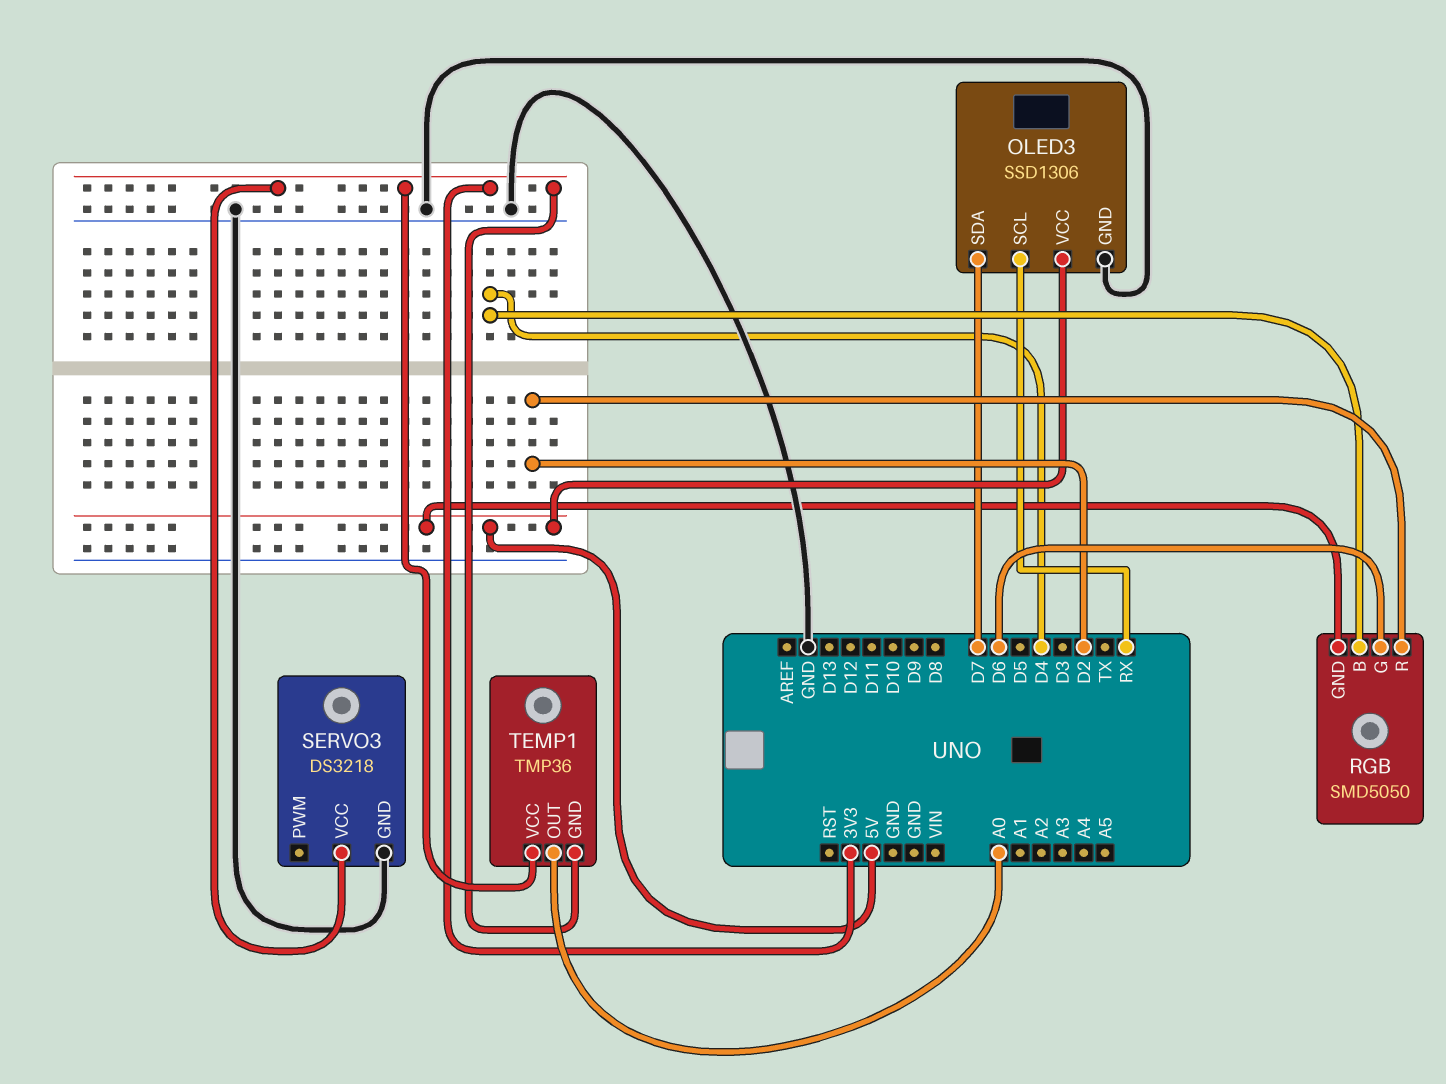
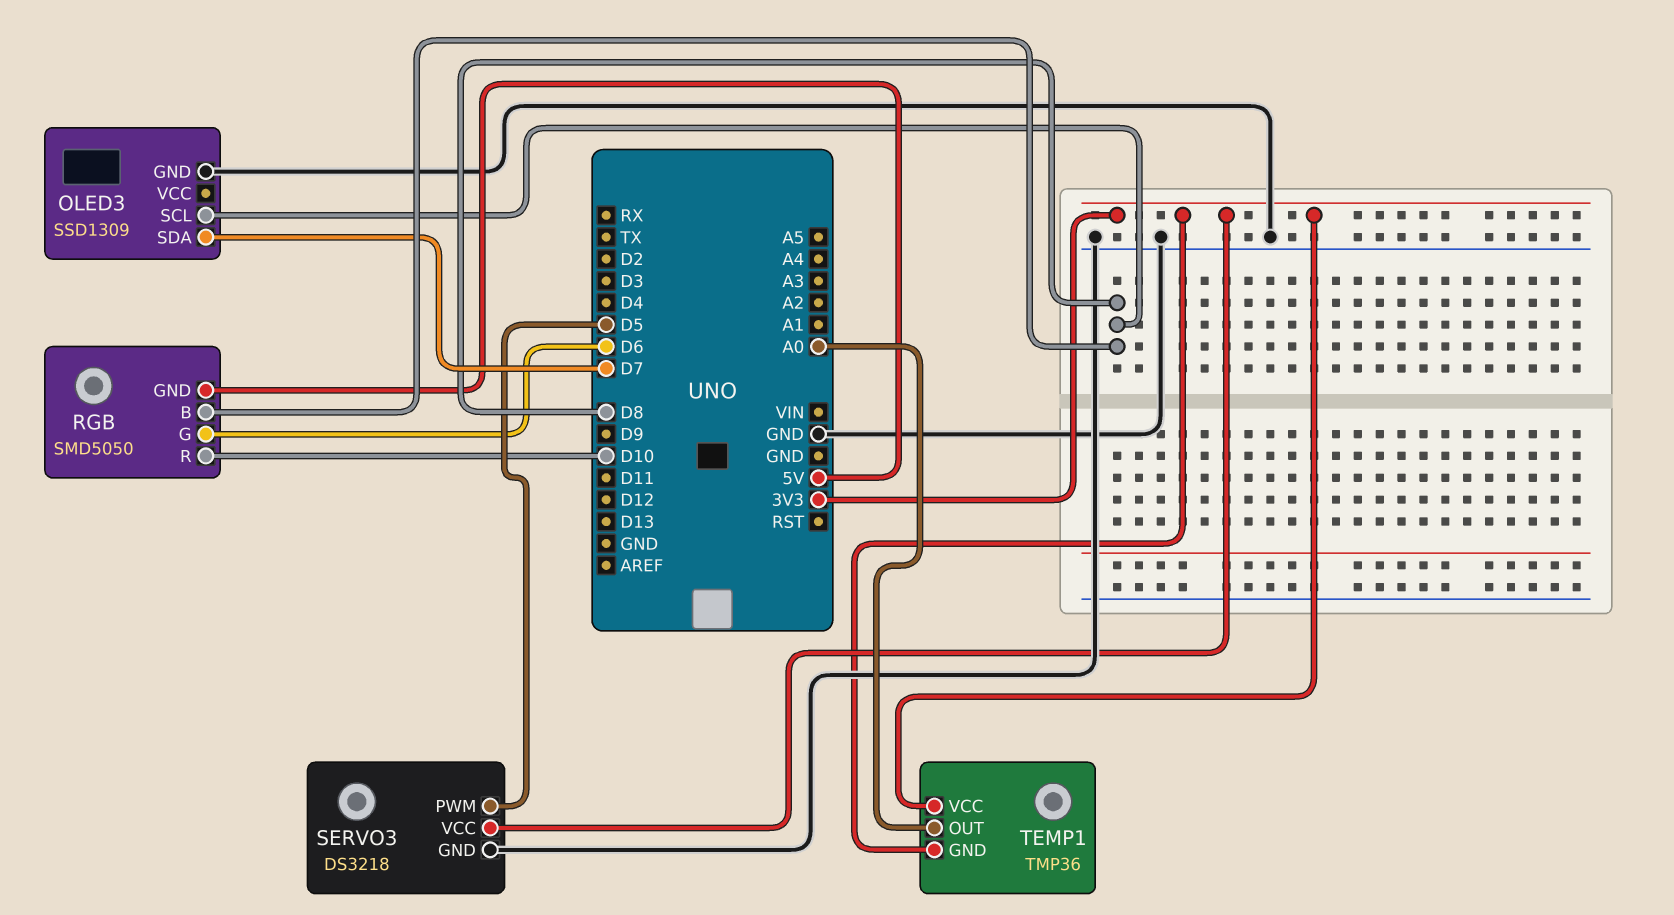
OLED3: SSD1306 -> SSD1309
OLED3 pin SCL: RX -> D8
OLED3 pin VCC: 5V -> none
RGB pin B: D4 -> D8
RGB pin R: D2 -> D10
SERVO3 pin PWM: none -> D5

